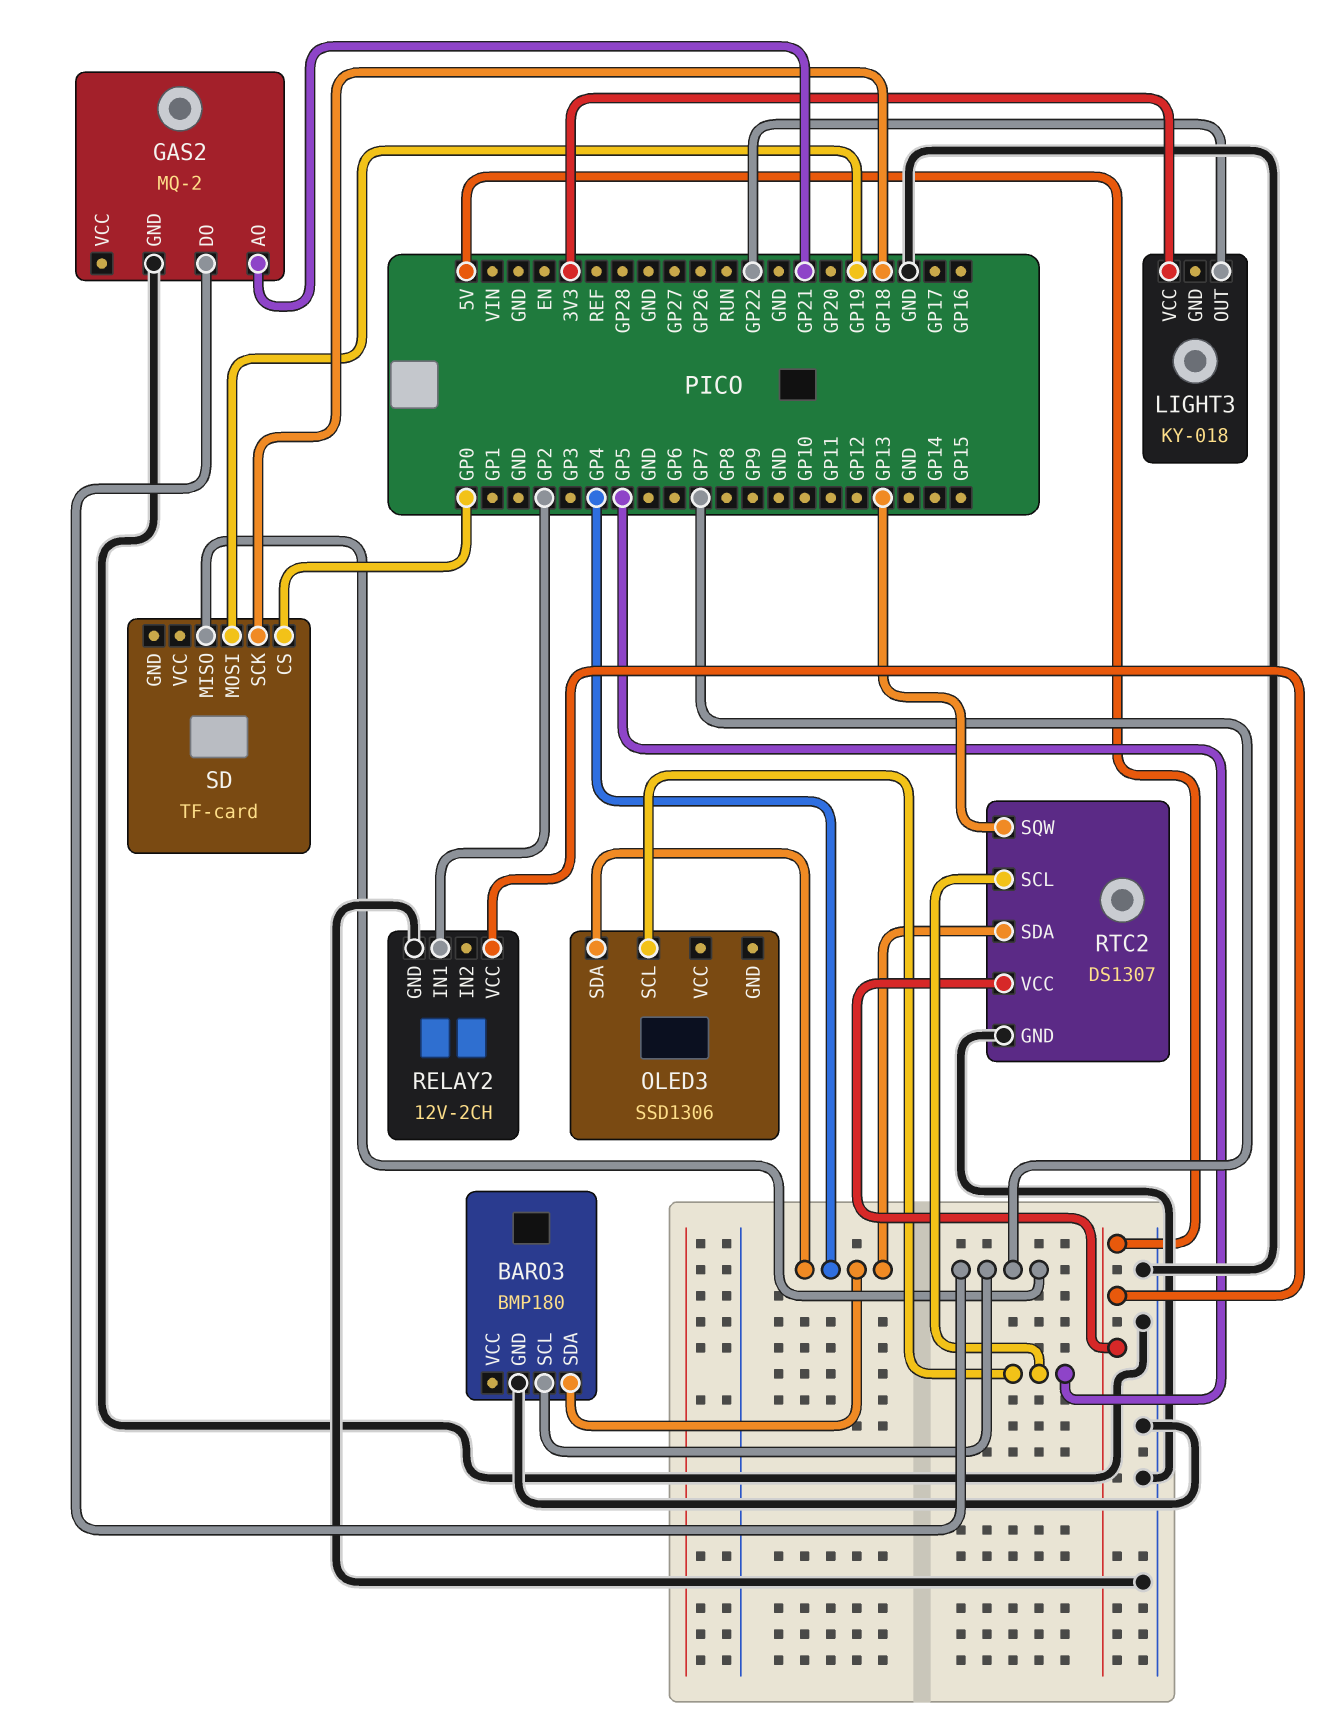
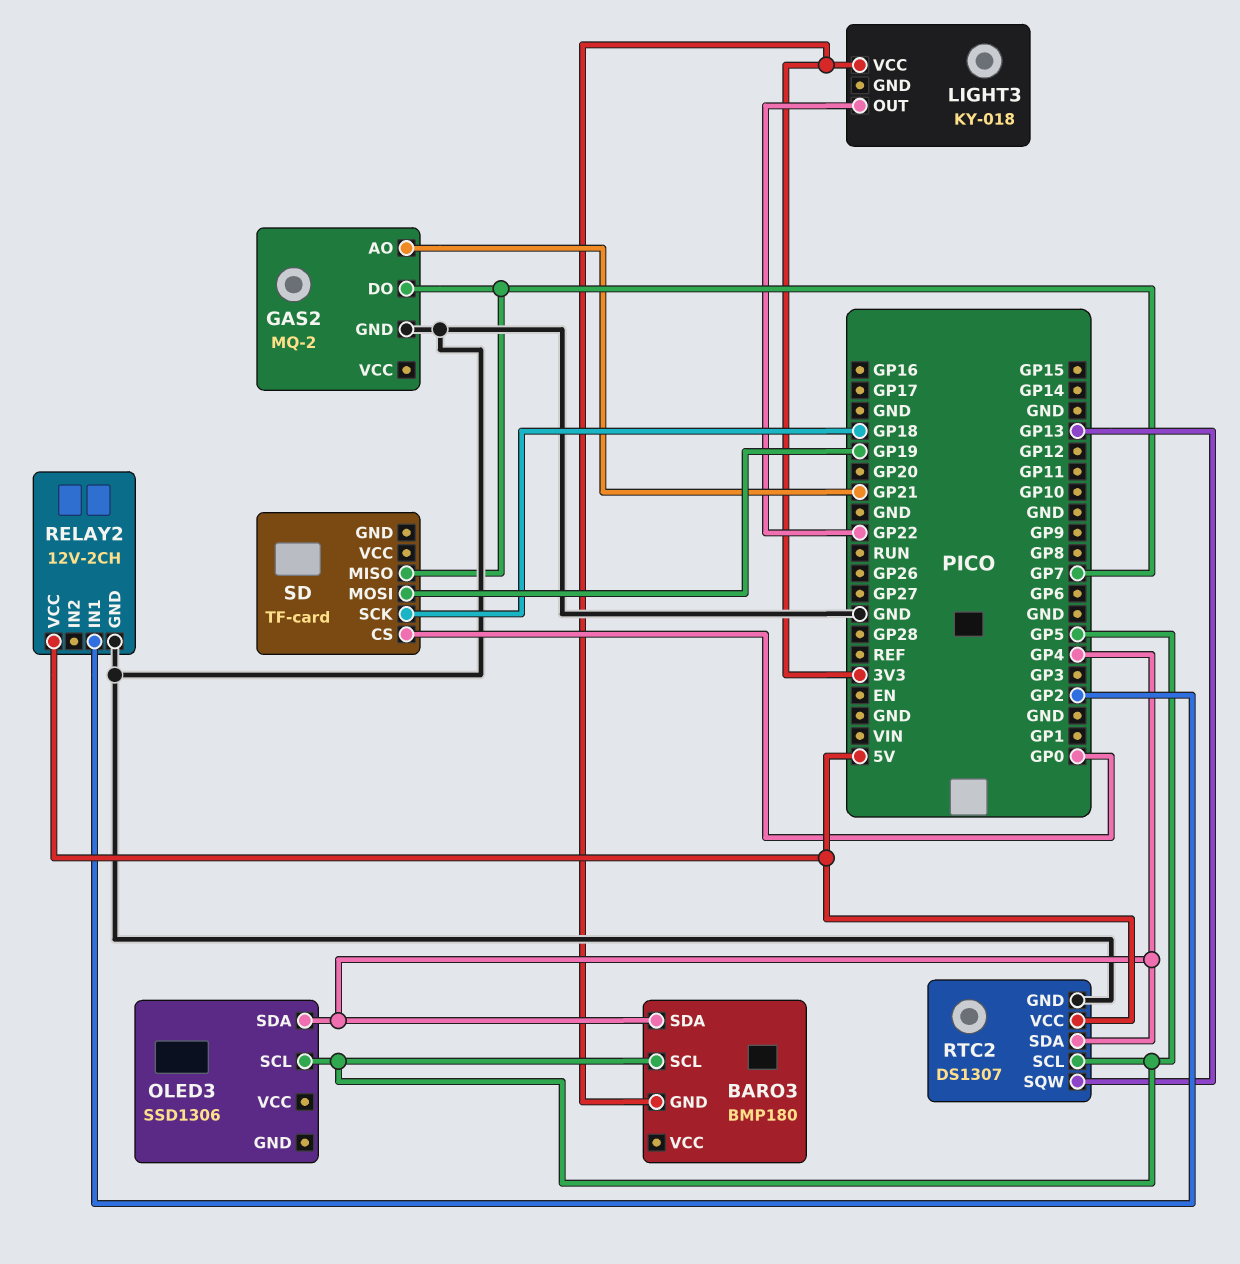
BARO3 pin GND: GND -> 3V3
BARO3 pin SCL: GP7 -> GP5

